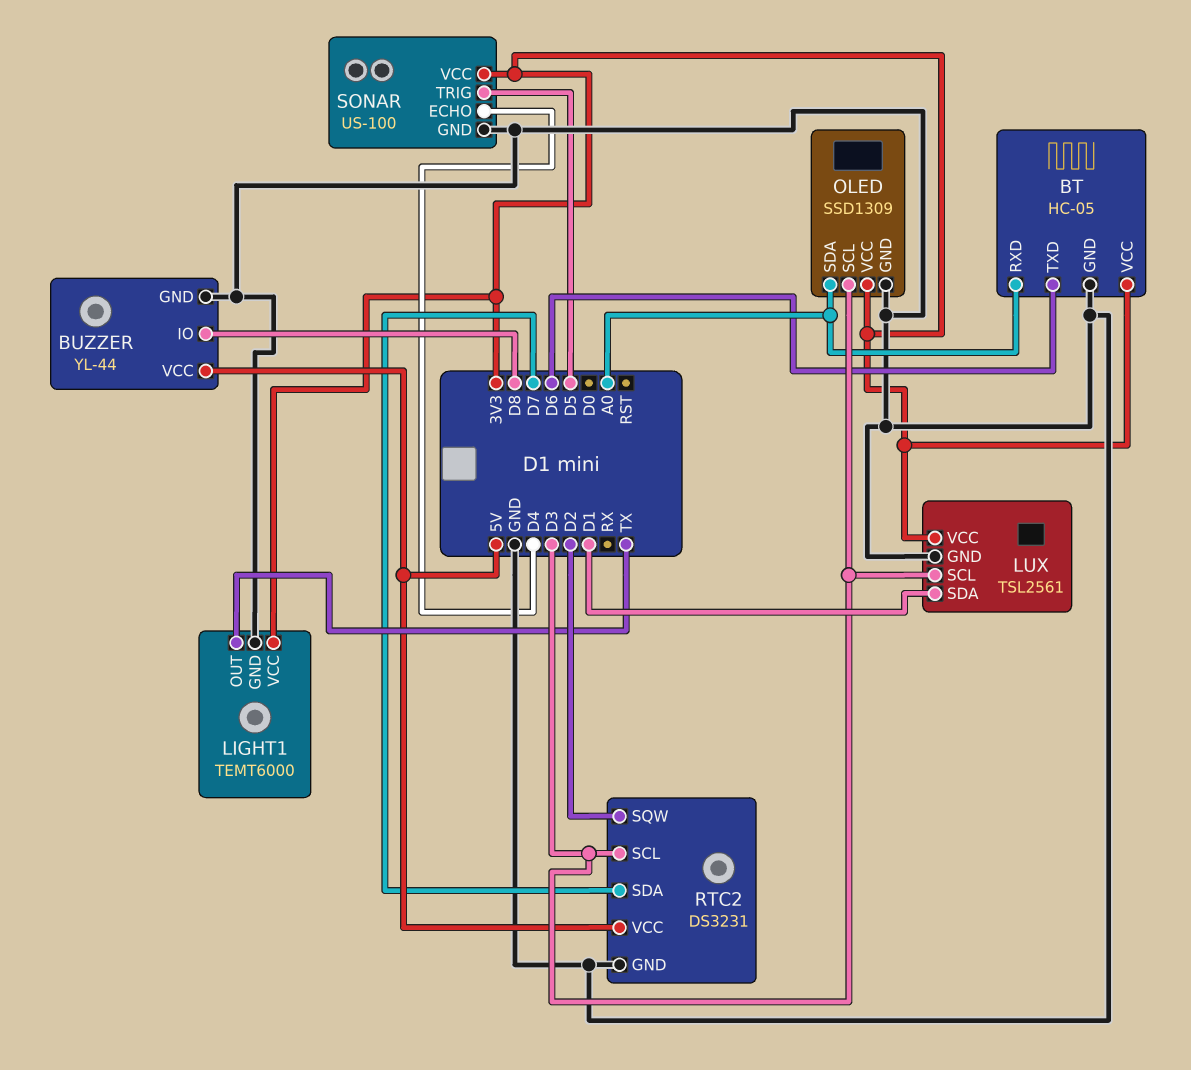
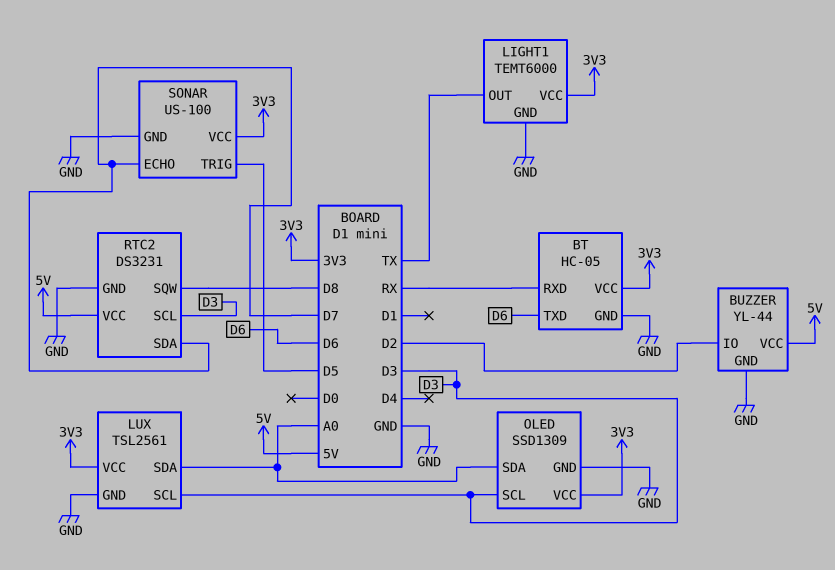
BT pin RXD: A0 -> RX
BUZZER pin IO: D8 -> D2
LUX pin SDA: D1 -> A0
RTC2 pin SQW: D2 -> D8
SONAR pin ECHO: D4 -> D7

